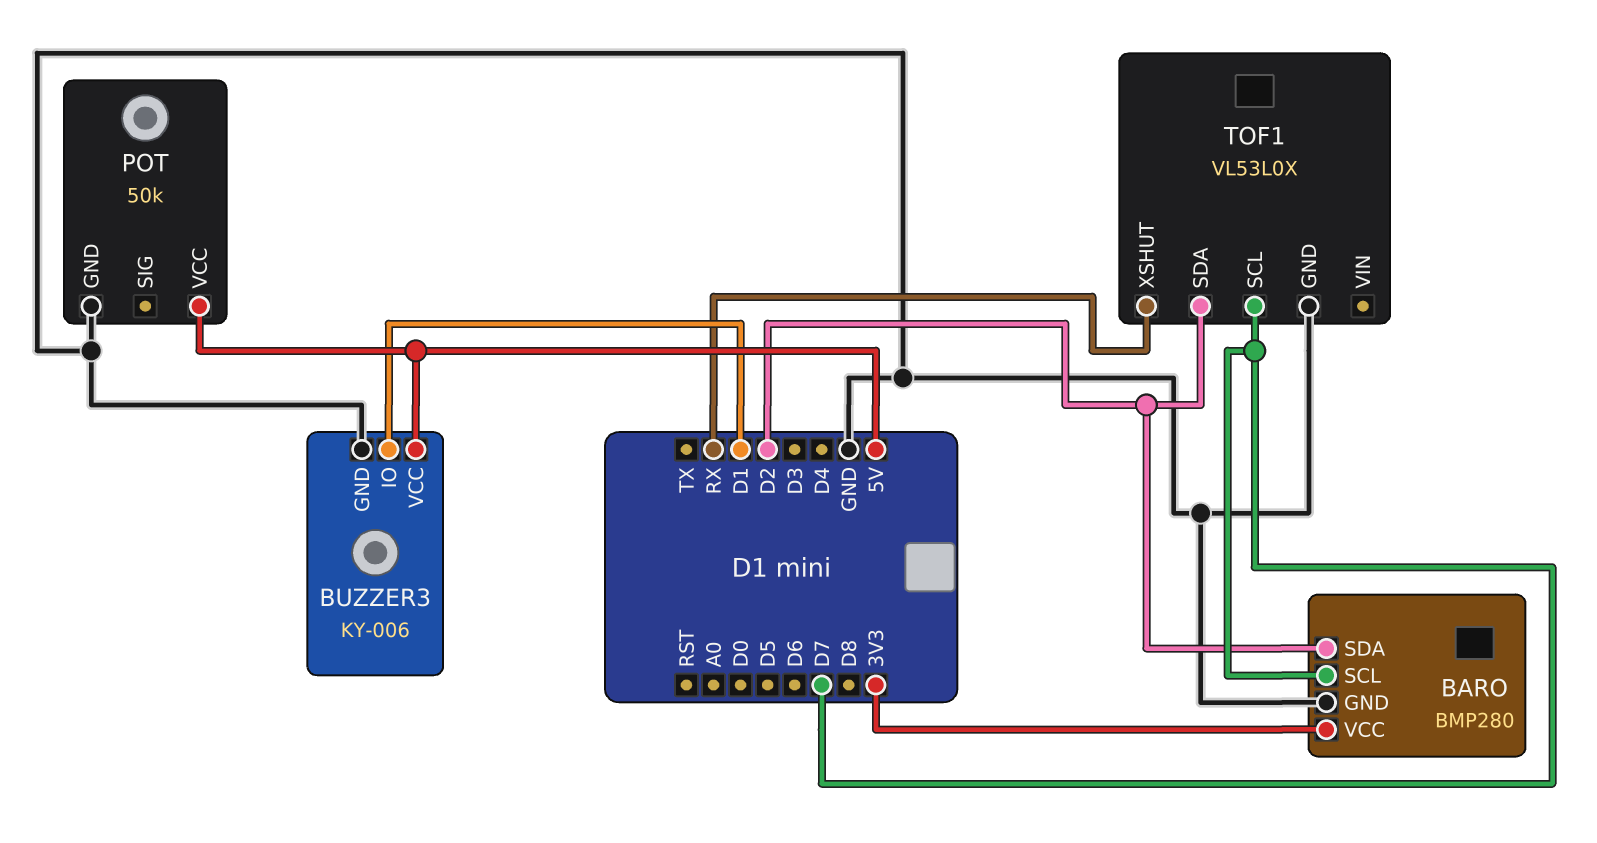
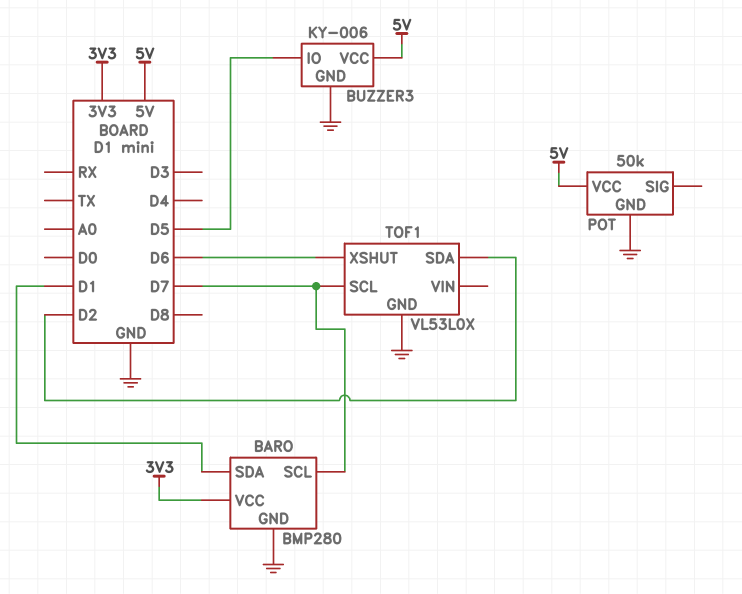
BARO pin SDA: D2 -> D1
BUZZER3 pin IO: D1 -> D5
TOF1 pin XSHUT: RX -> D6

